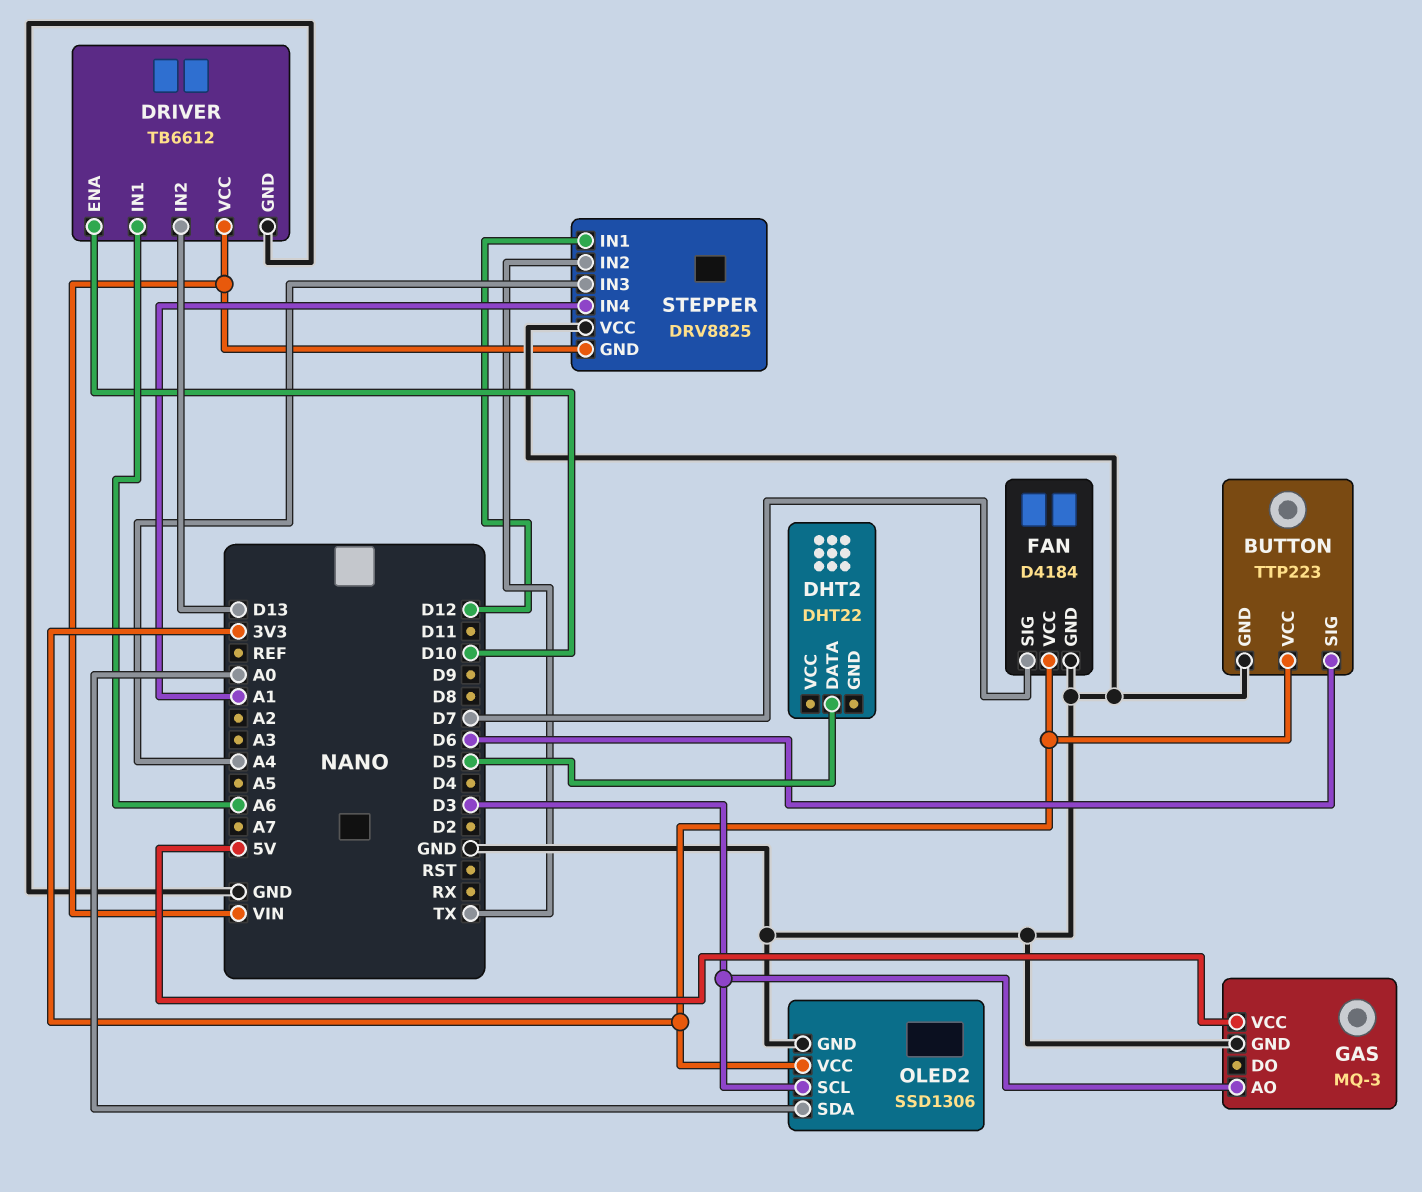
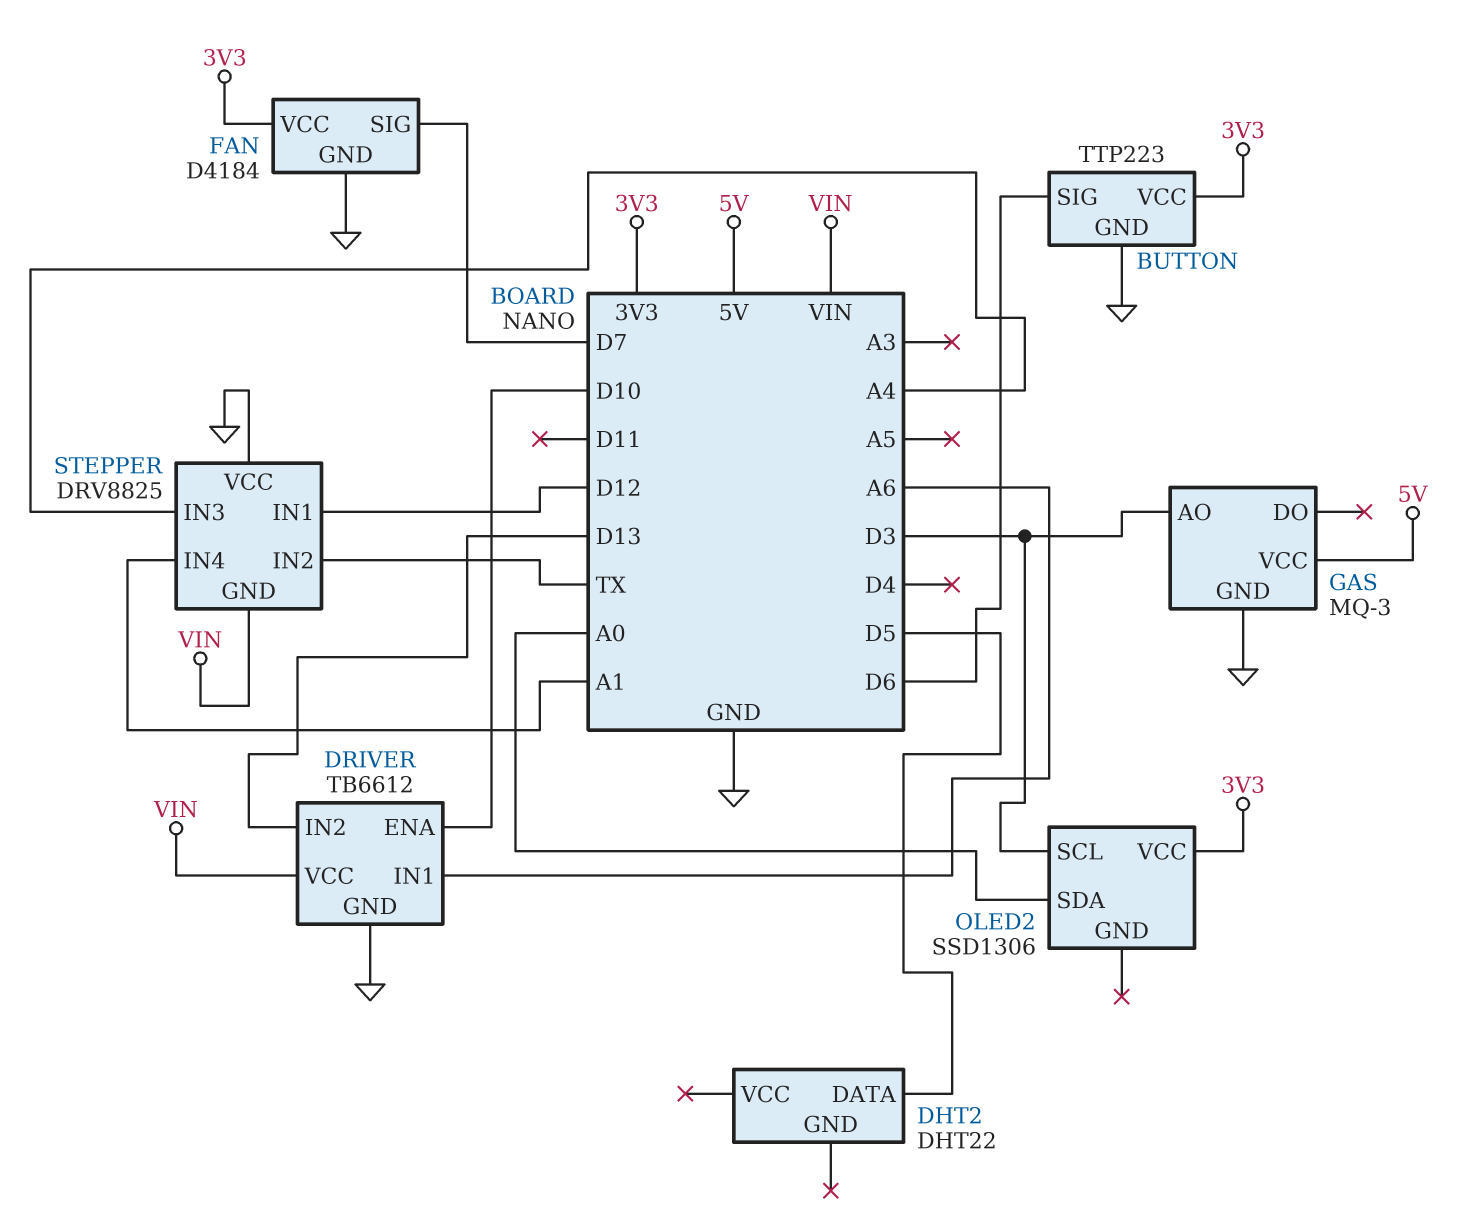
OLED2 pin GND: GND -> none

